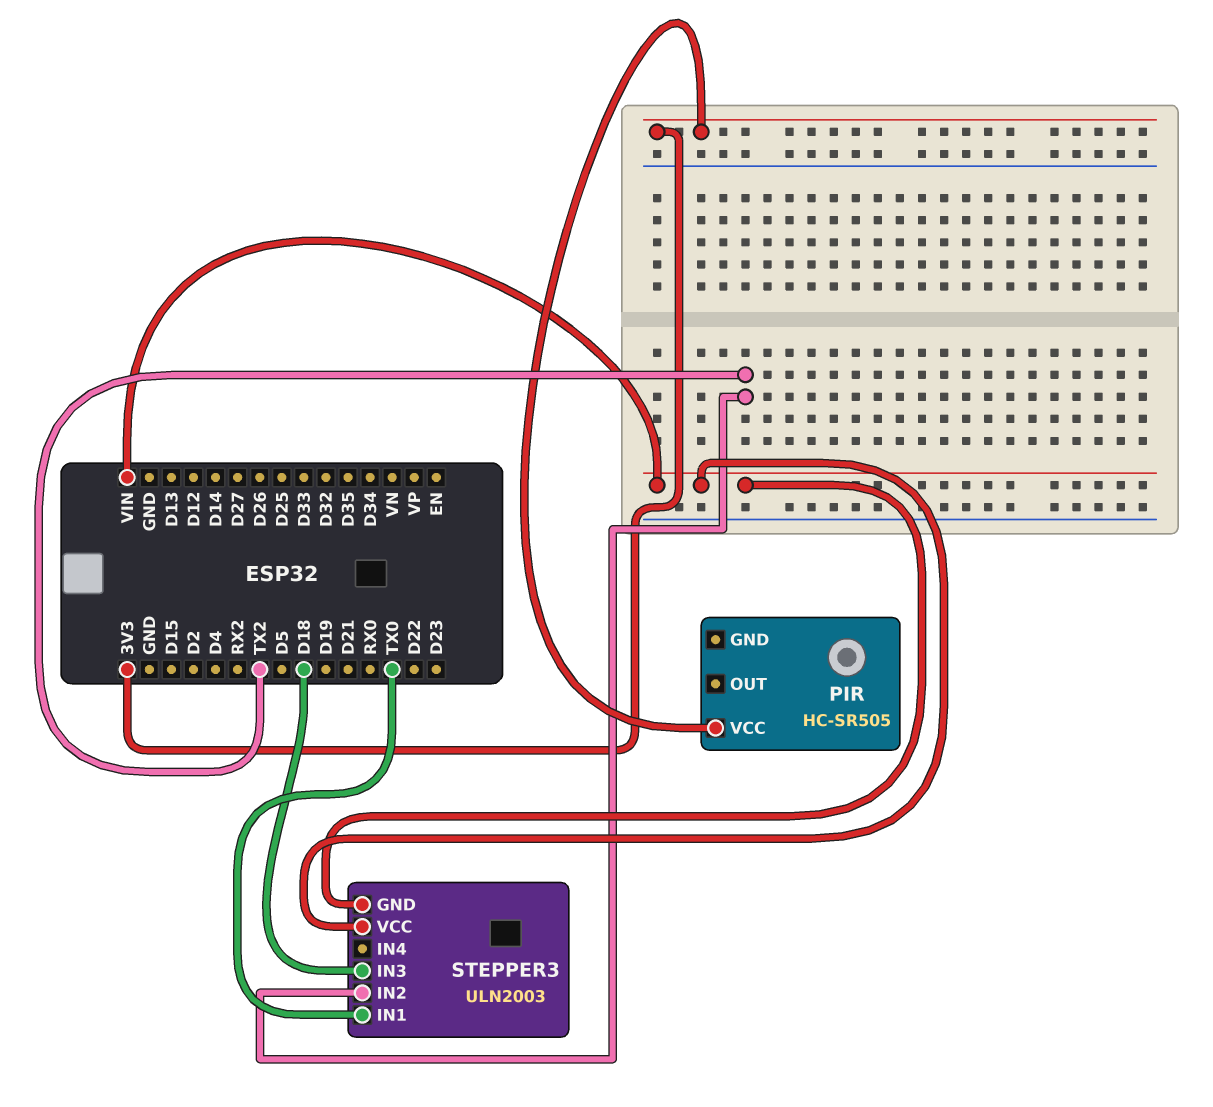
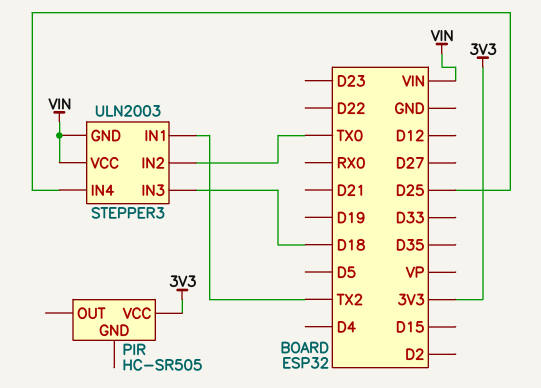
STEPPER3 pin IN1: TX0 -> TX2
STEPPER3 pin IN2: TX2 -> TX0
STEPPER3 pin IN4: none -> D25

